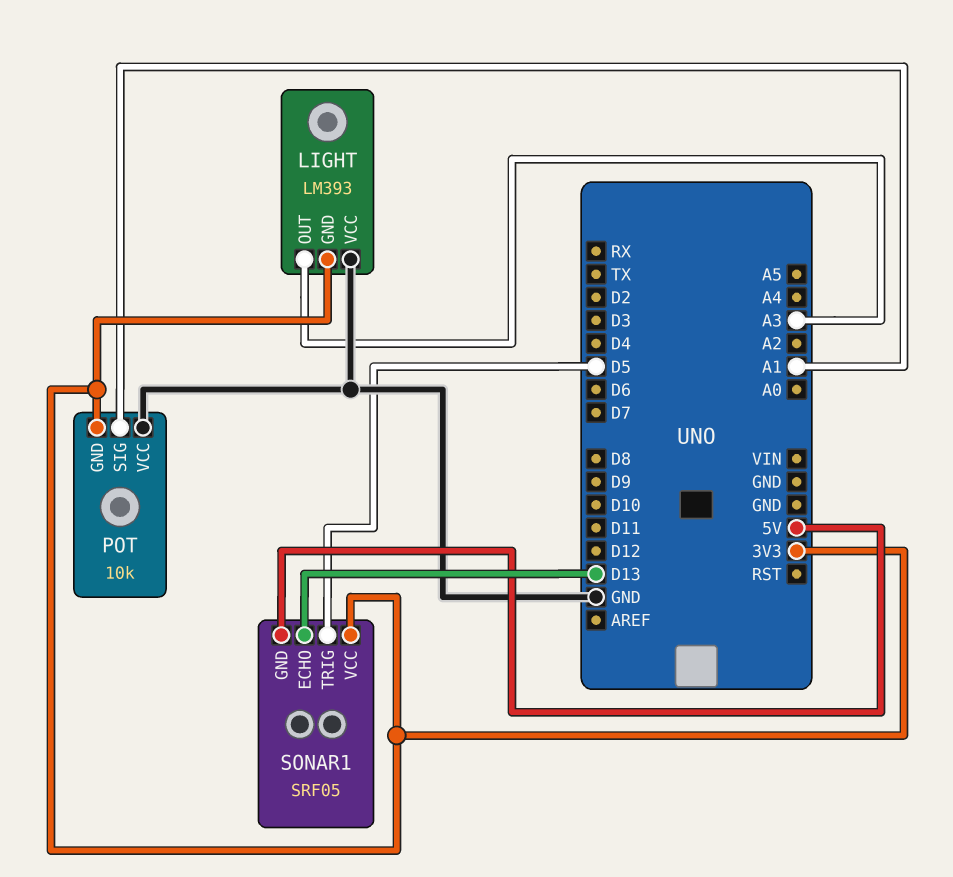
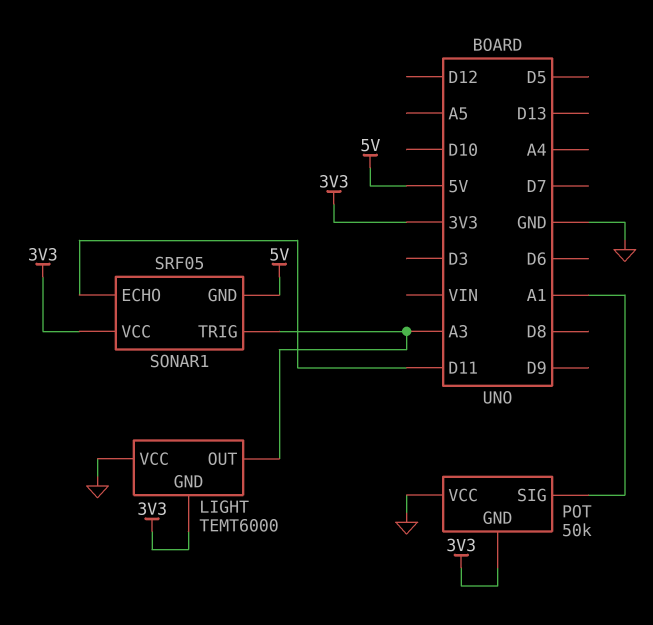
LIGHT: LM393 -> TEMT6000
POT: 10k -> 50k
SONAR1 pin ECHO: D13 -> D11
SONAR1 pin TRIG: D5 -> A3

